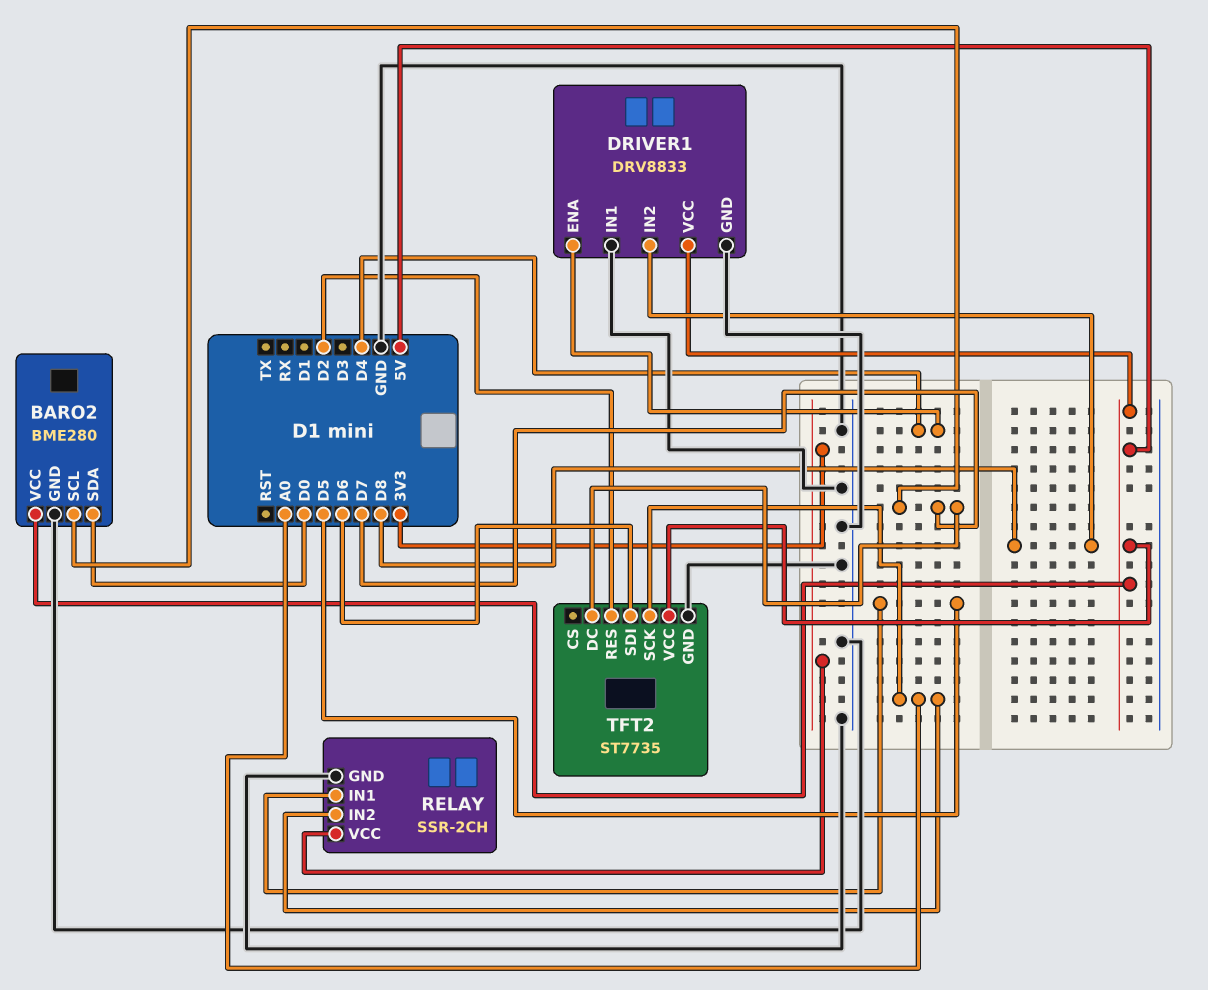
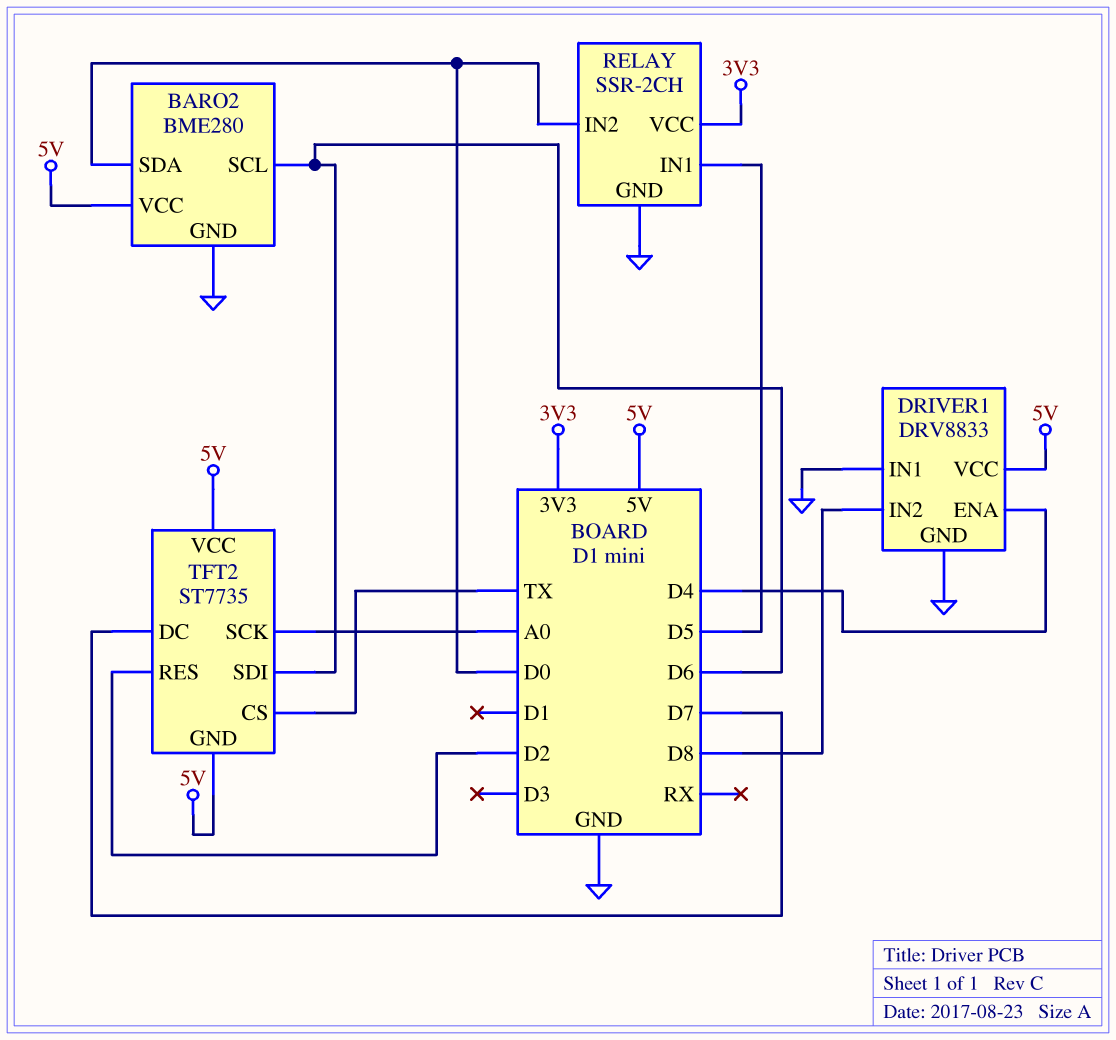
BARO2 pin SCL: D7 -> D6
RELAY pin IN2: A0 -> D0
TFT2 pin CS: none -> TX
TFT2 pin GND: GND -> 5V

